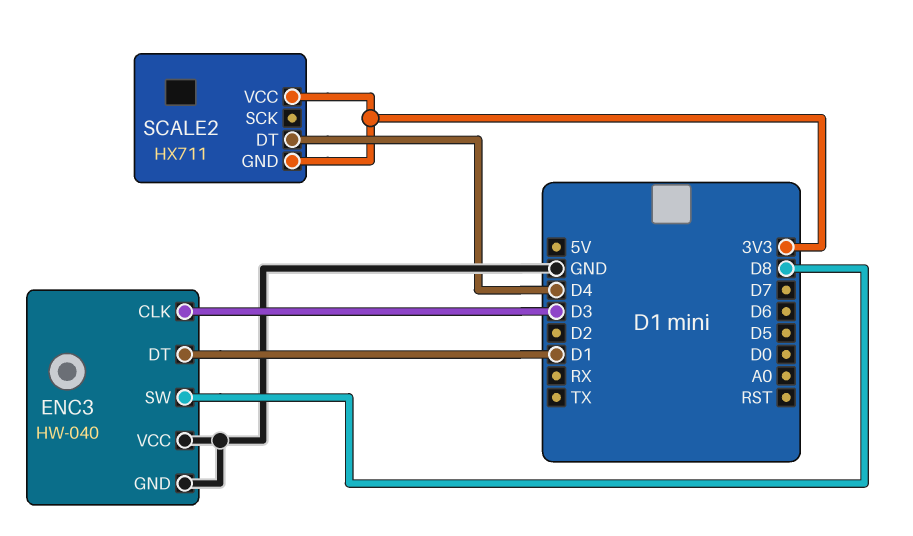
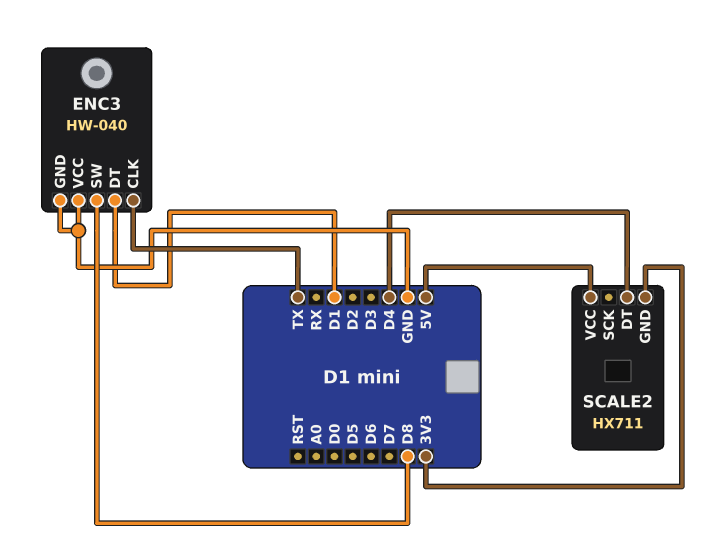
ENC3 pin CLK: D3 -> TX
SCALE2 pin VCC: 3V3 -> 5V

